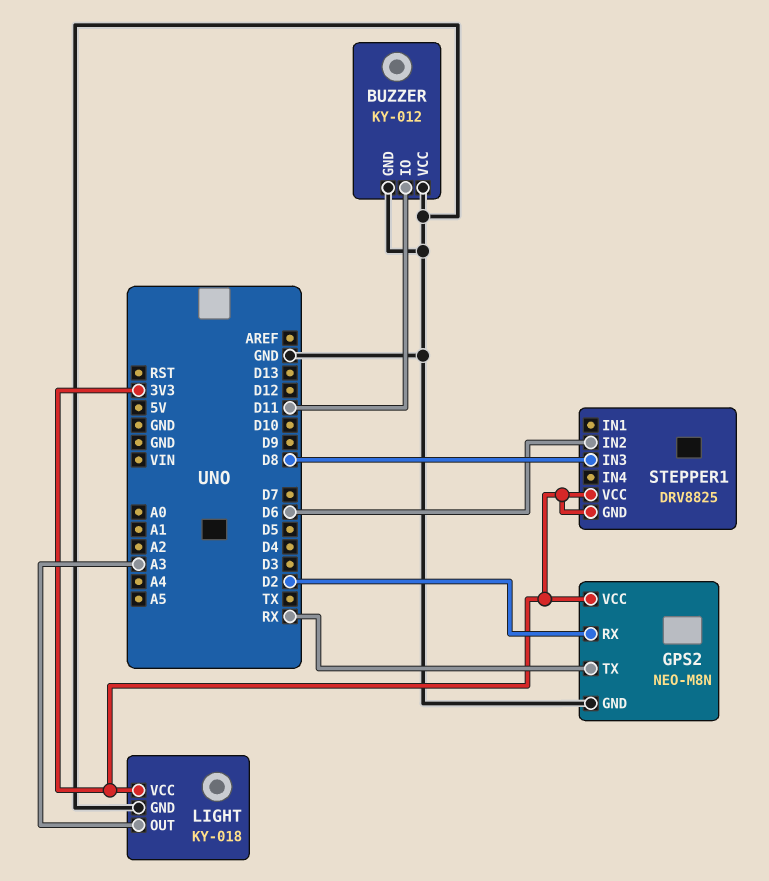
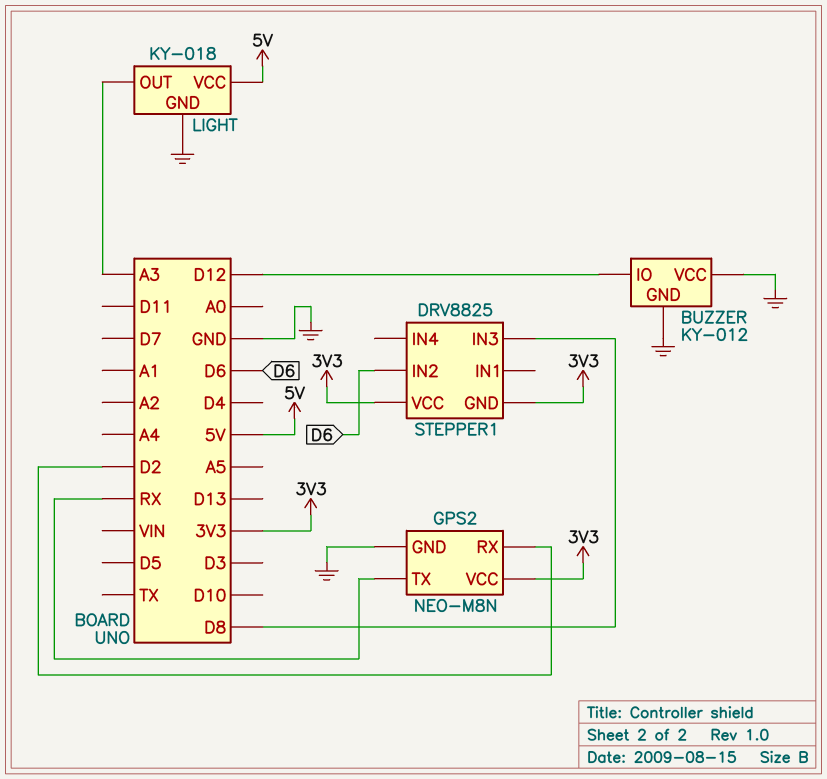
BUZZER pin IO: D11 -> D12
LIGHT pin VCC: 3V3 -> 5V

